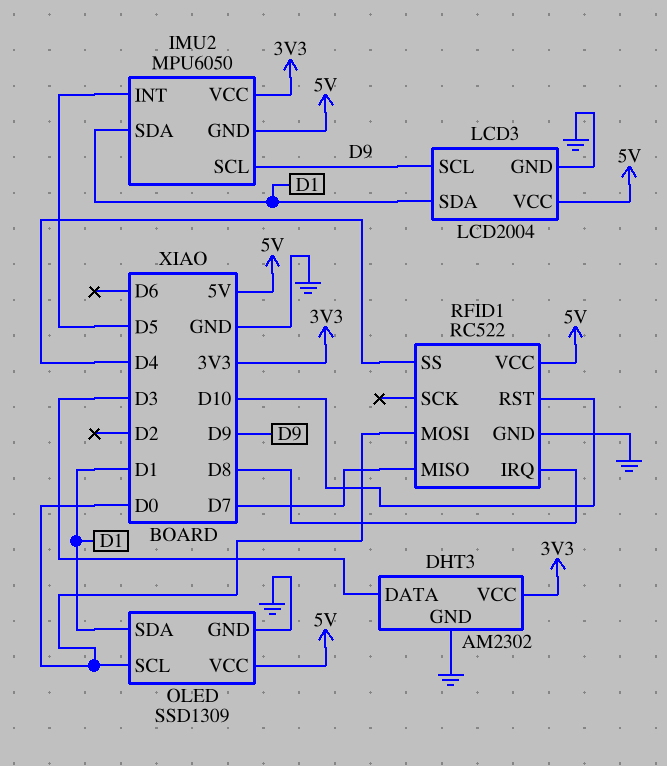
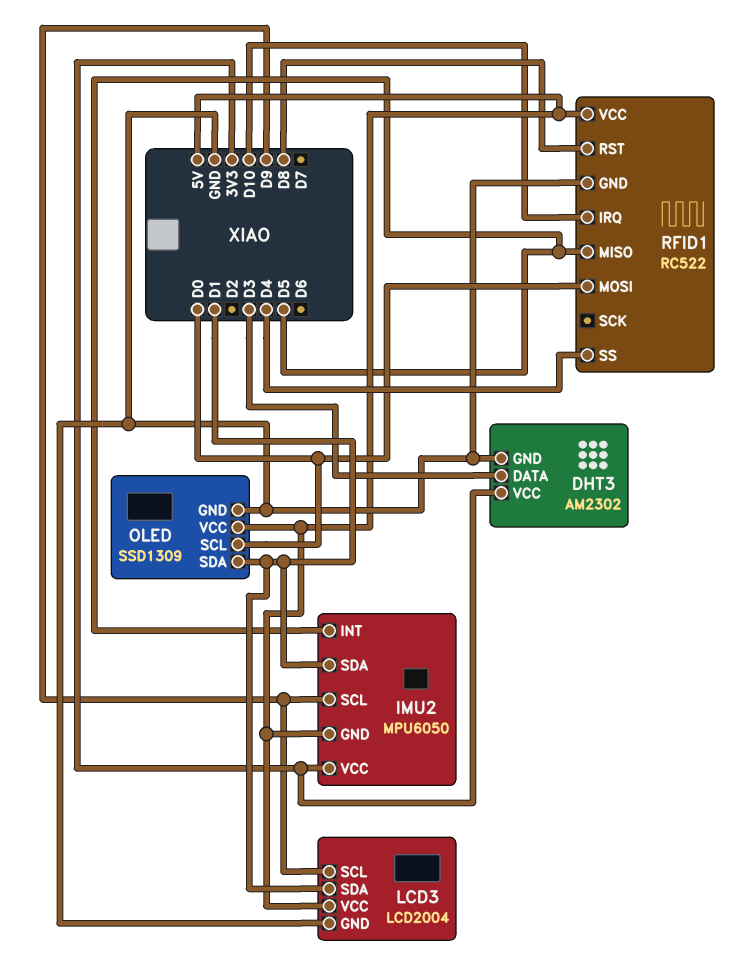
RFID1 pin IRQ: D8 -> D10
RFID1 pin MISO: D7 -> D5
RFID1 pin RST: D10 -> D8

